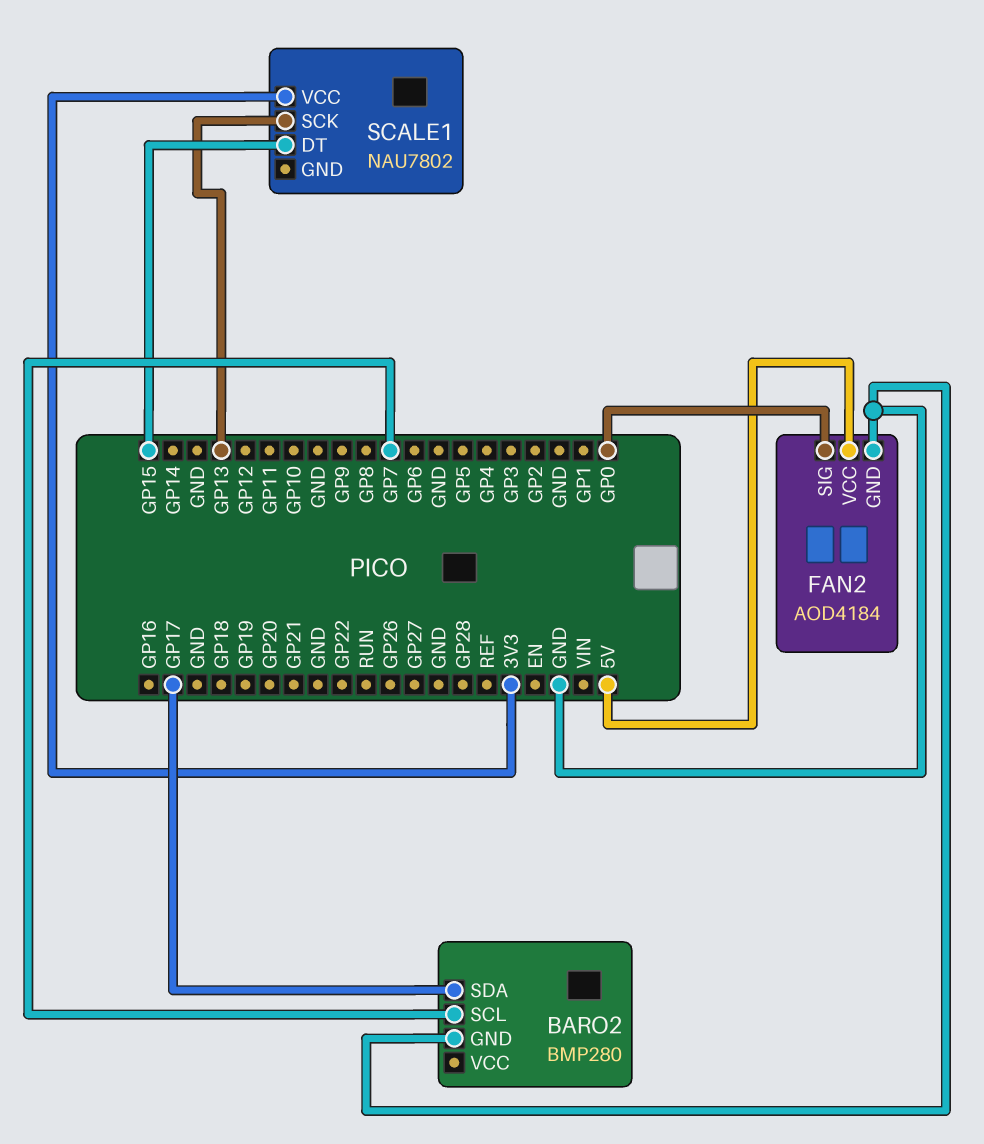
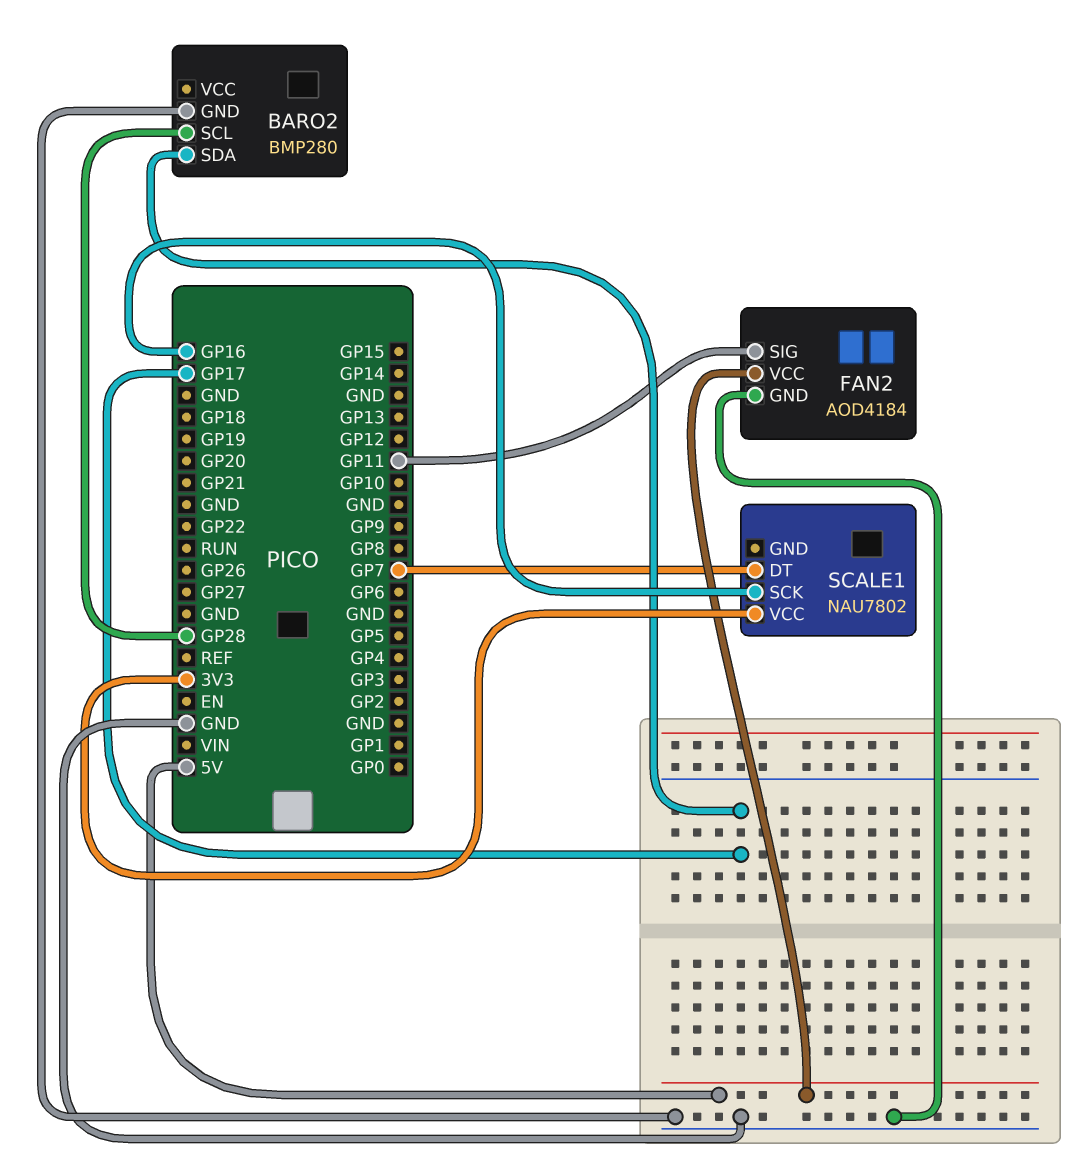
BARO2 pin SCL: GP7 -> GP28
FAN2 pin SIG: GP0 -> GP11
SCALE1 pin DT: GP15 -> GP7
SCALE1 pin SCK: GP13 -> GP16

